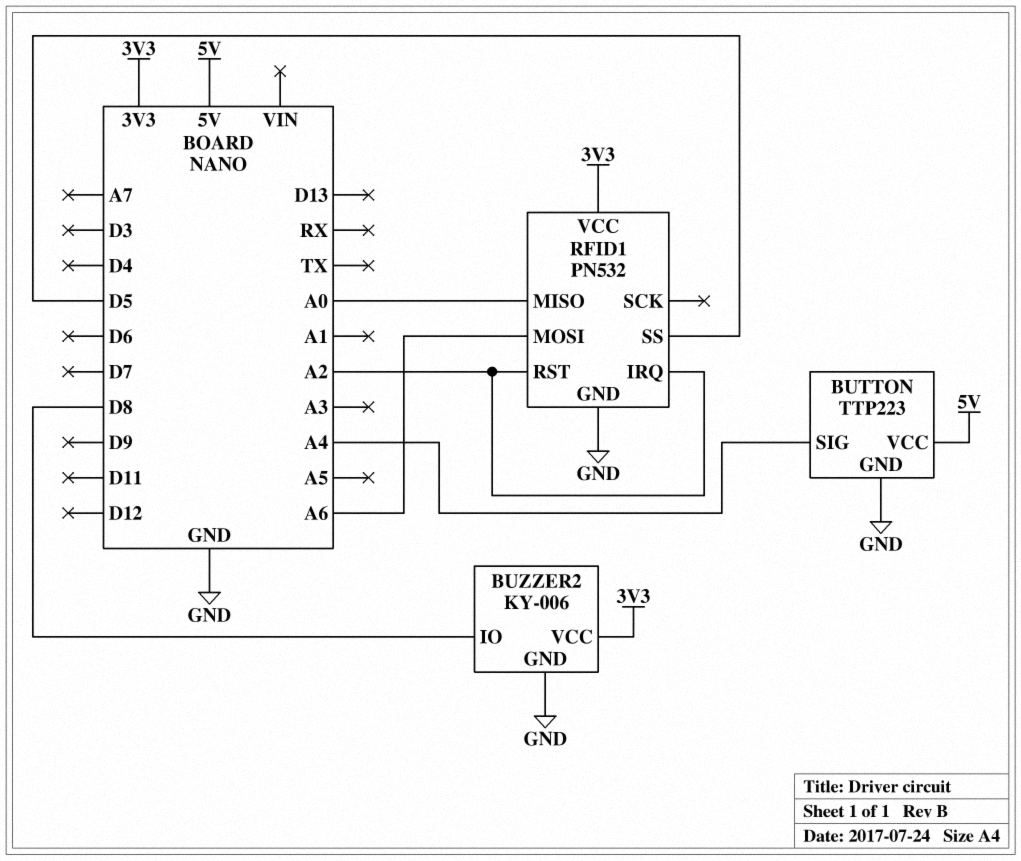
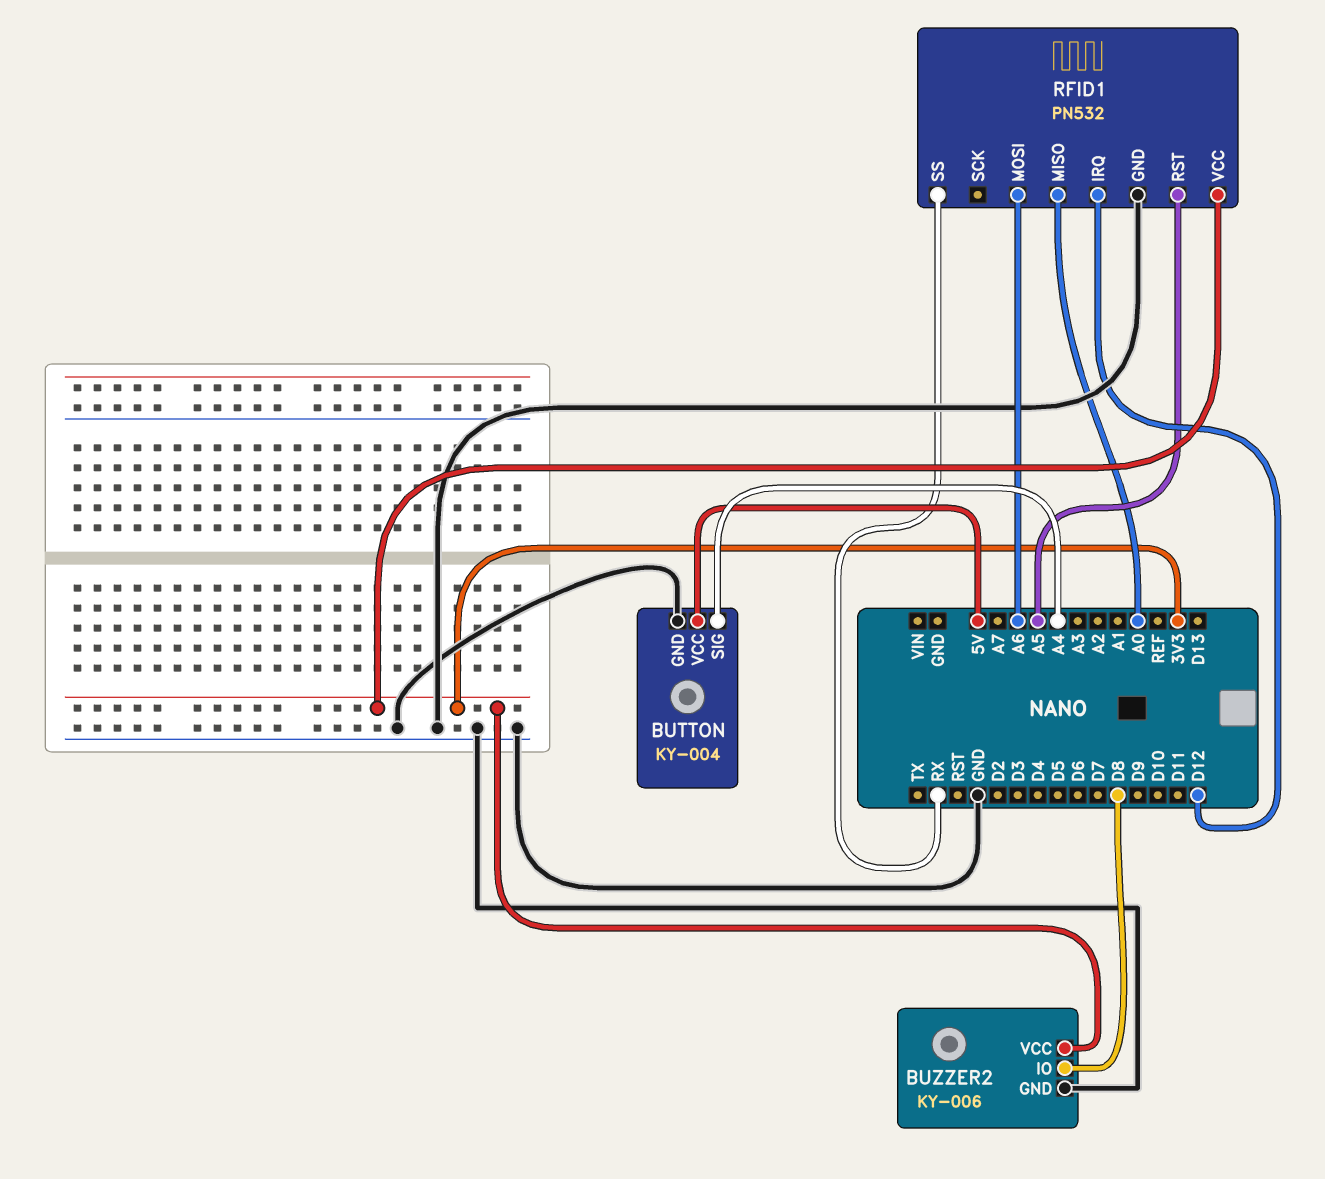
BUTTON: TTP223 -> KY-004
RFID1 pin IRQ: A2 -> D12
RFID1 pin RST: A2 -> A5
RFID1 pin SS: D5 -> RX

